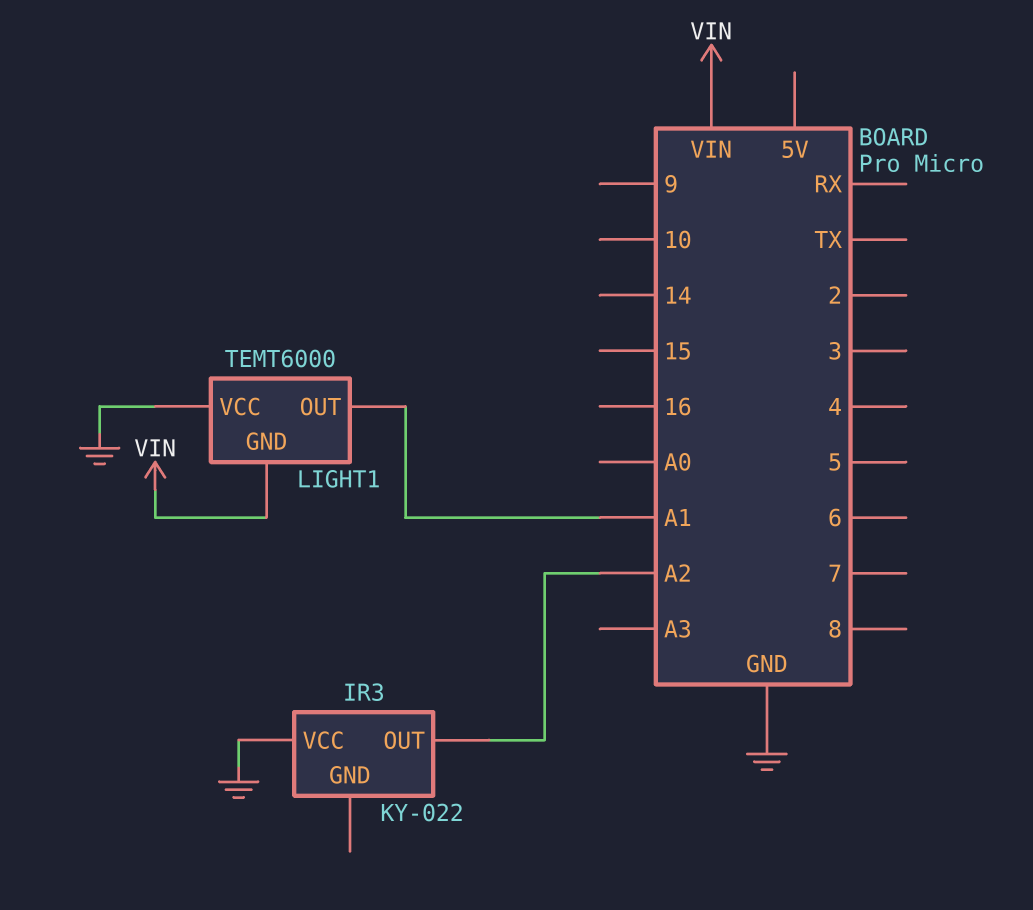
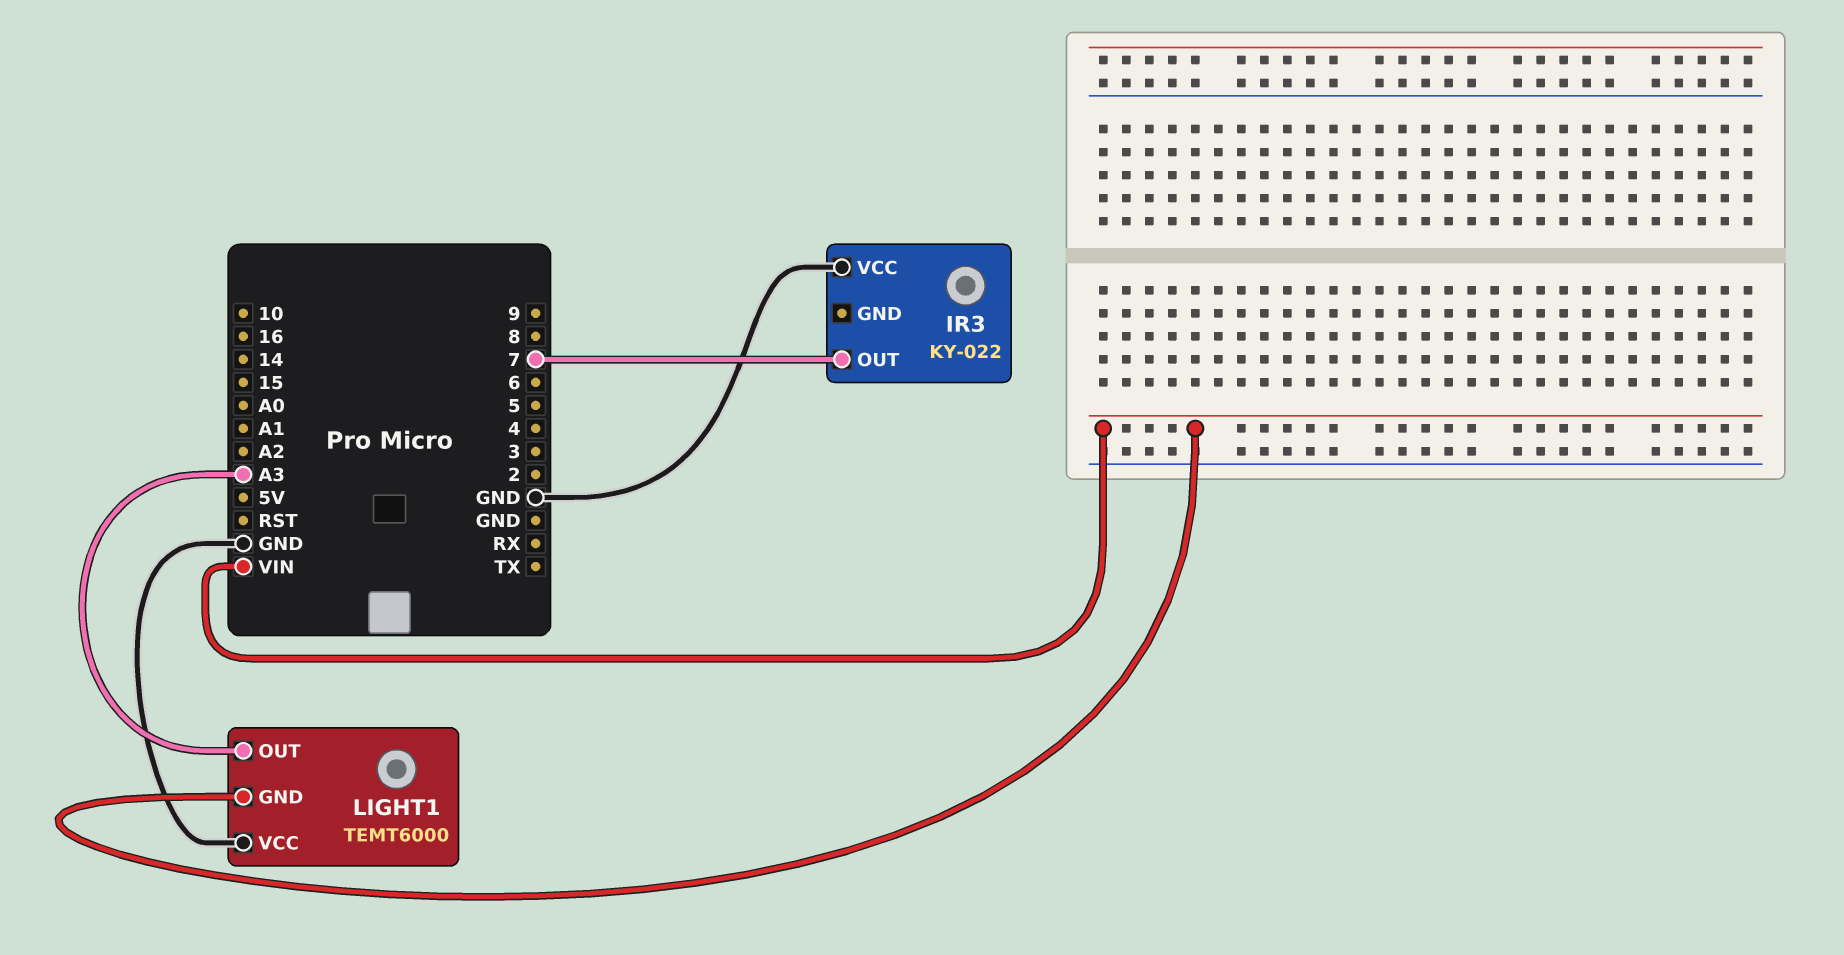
IR3 pin OUT: A2 -> 7
LIGHT1 pin OUT: A1 -> A3

